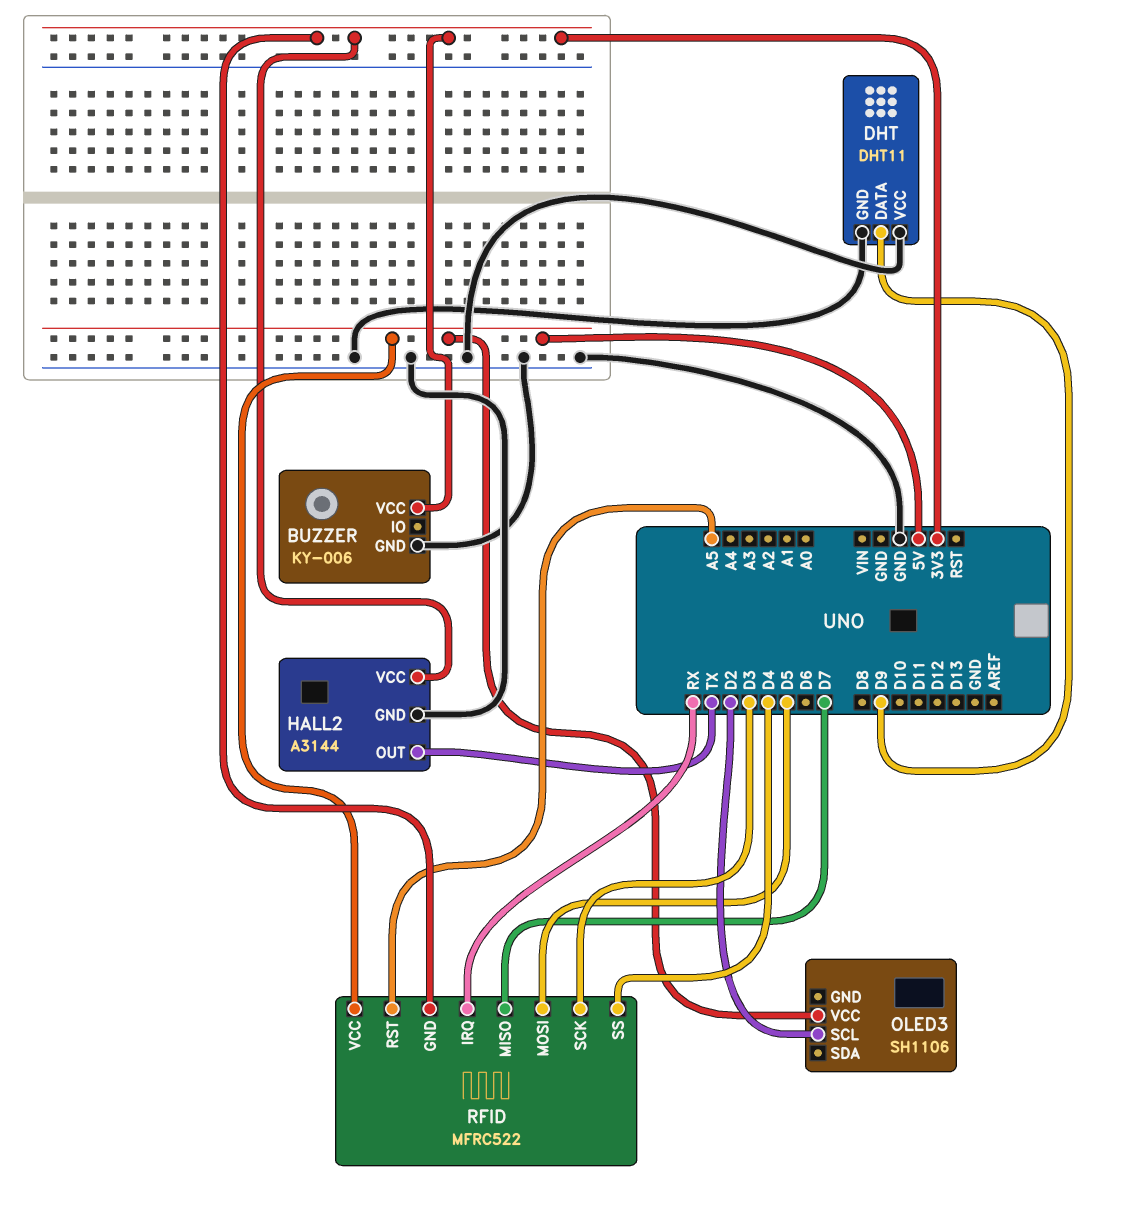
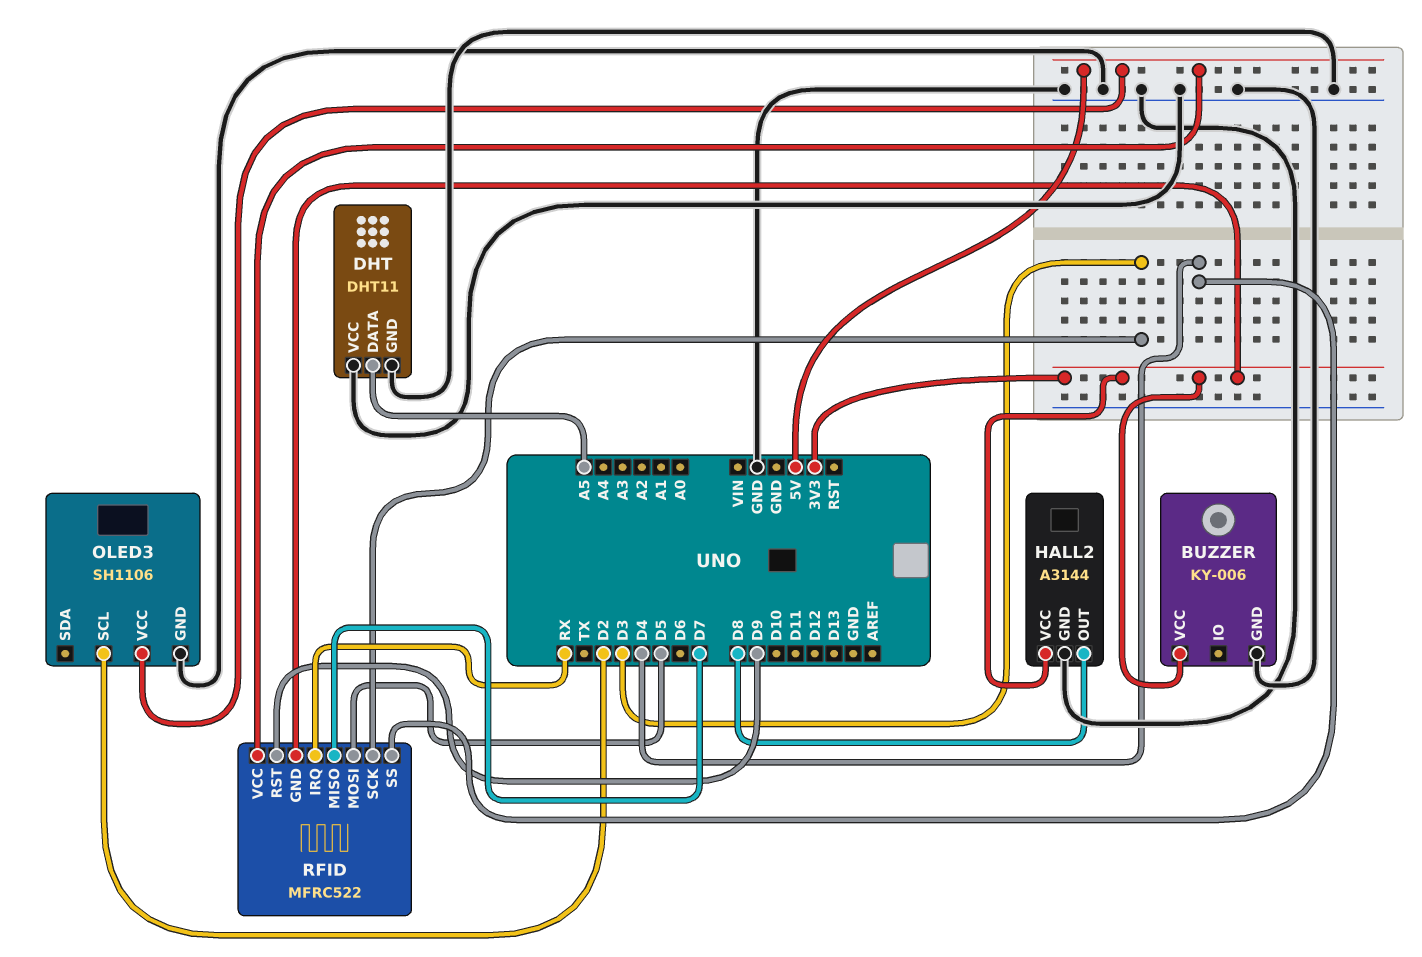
DHT pin DATA: D9 -> A5
HALL2 pin OUT: TX -> D8
OLED3 pin GND: none -> GND
RFID pin RST: A5 -> D9

